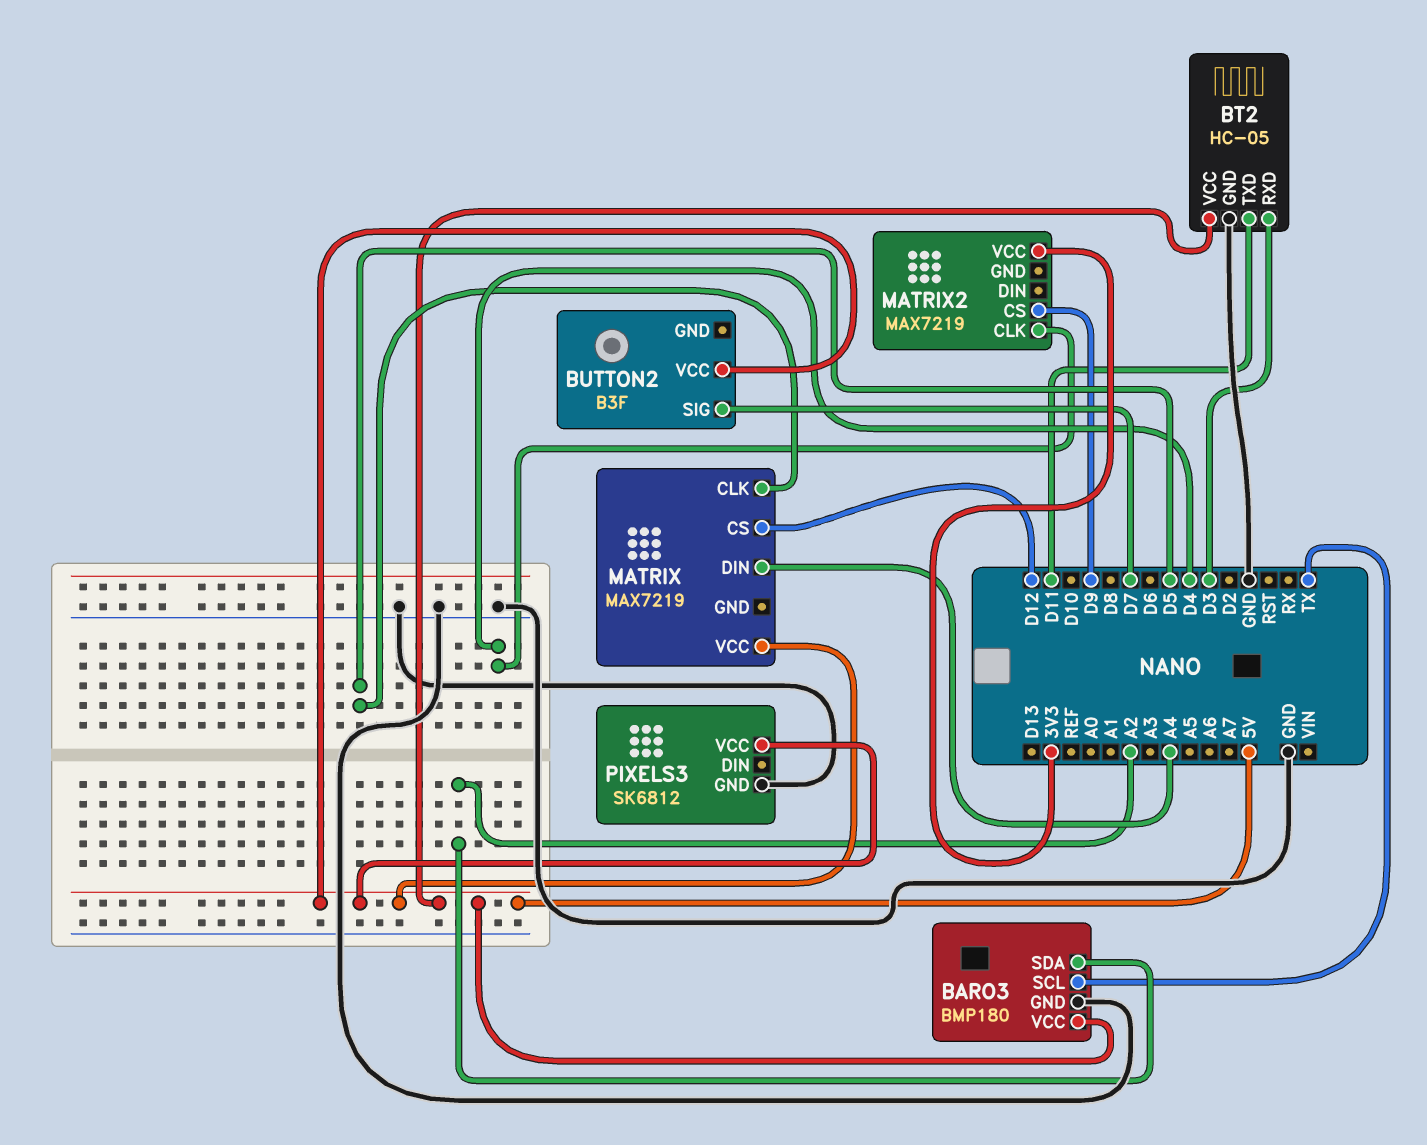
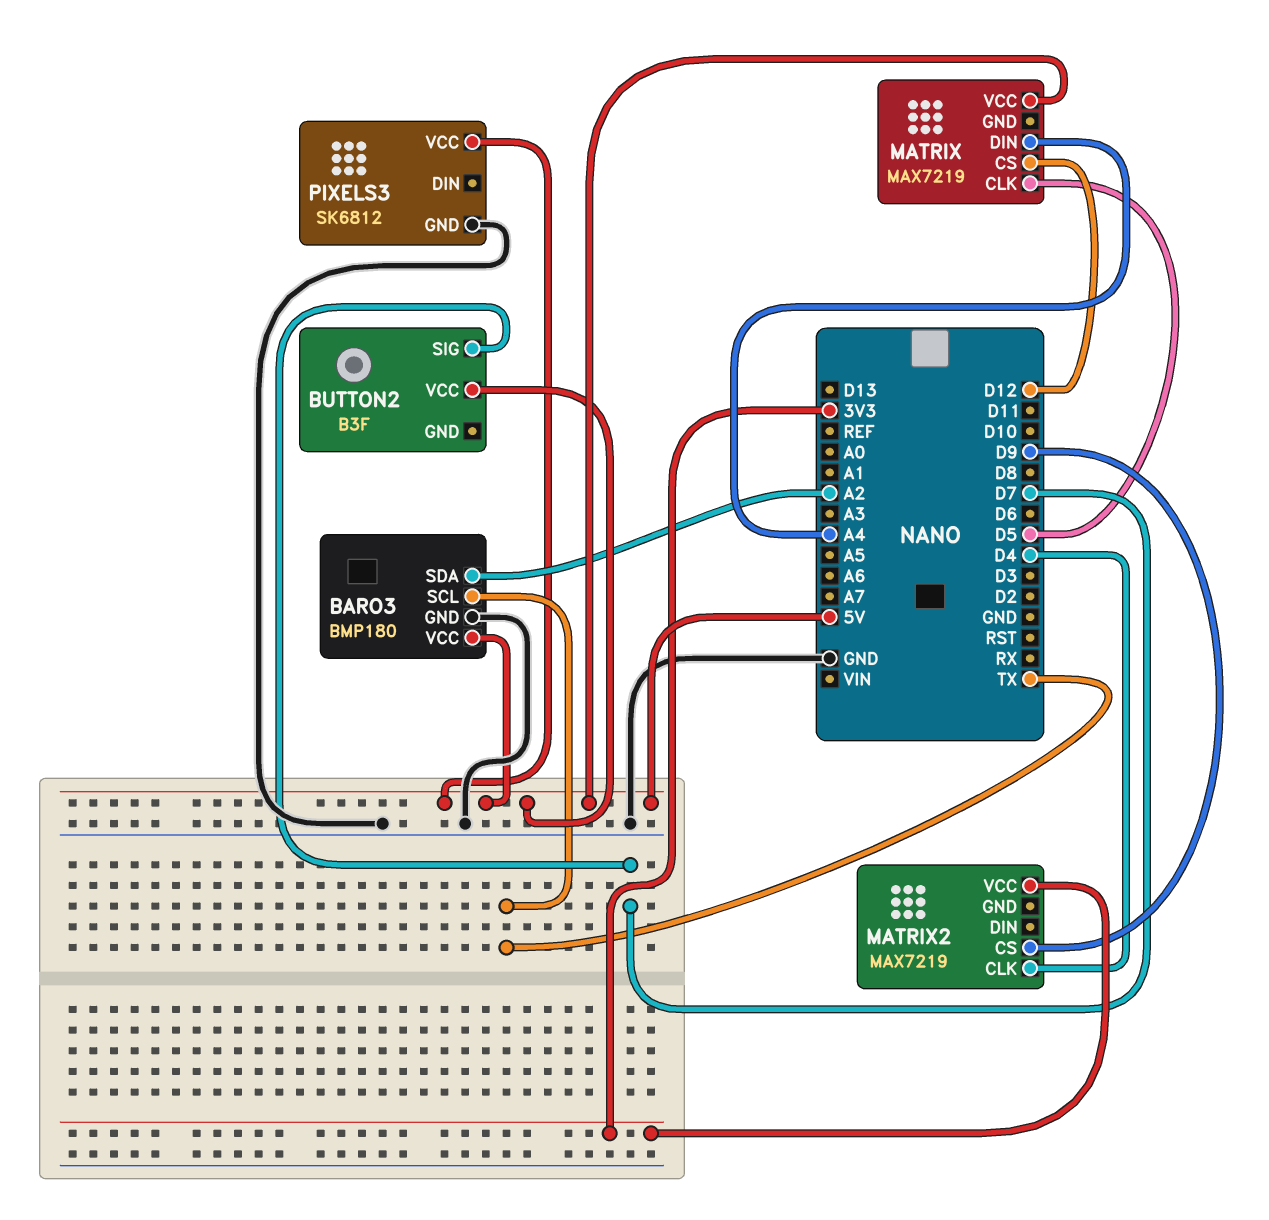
BT2: HC-05 -> none
BT2 pin GND: GND -> none
BT2 pin RXD: D3 -> none
BT2 pin TXD: D11 -> none
BT2 pin VCC: 5V -> none

